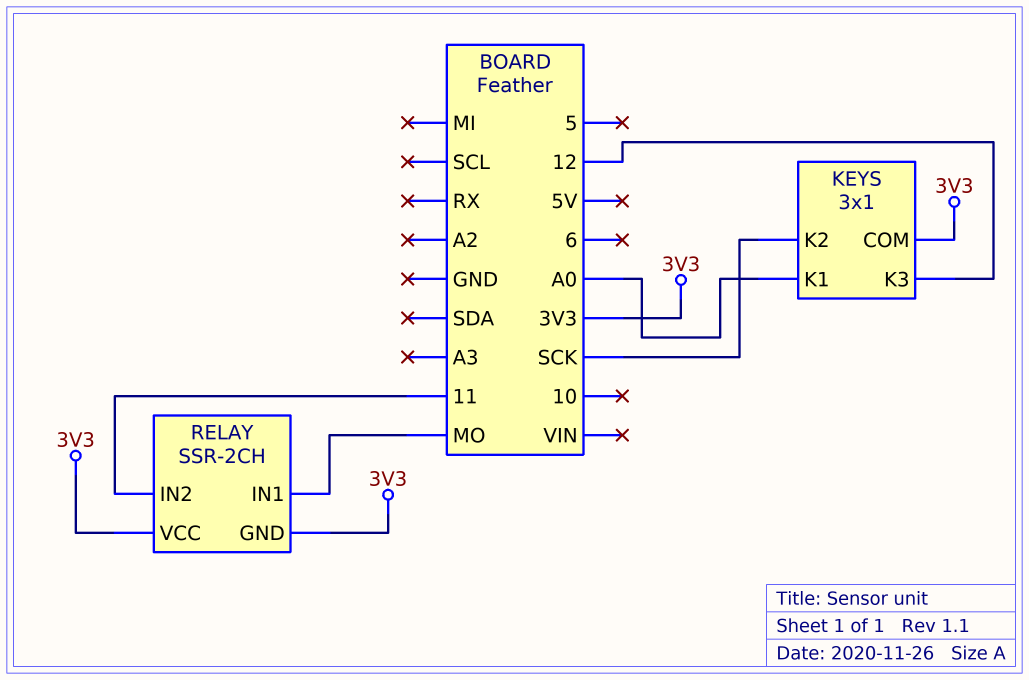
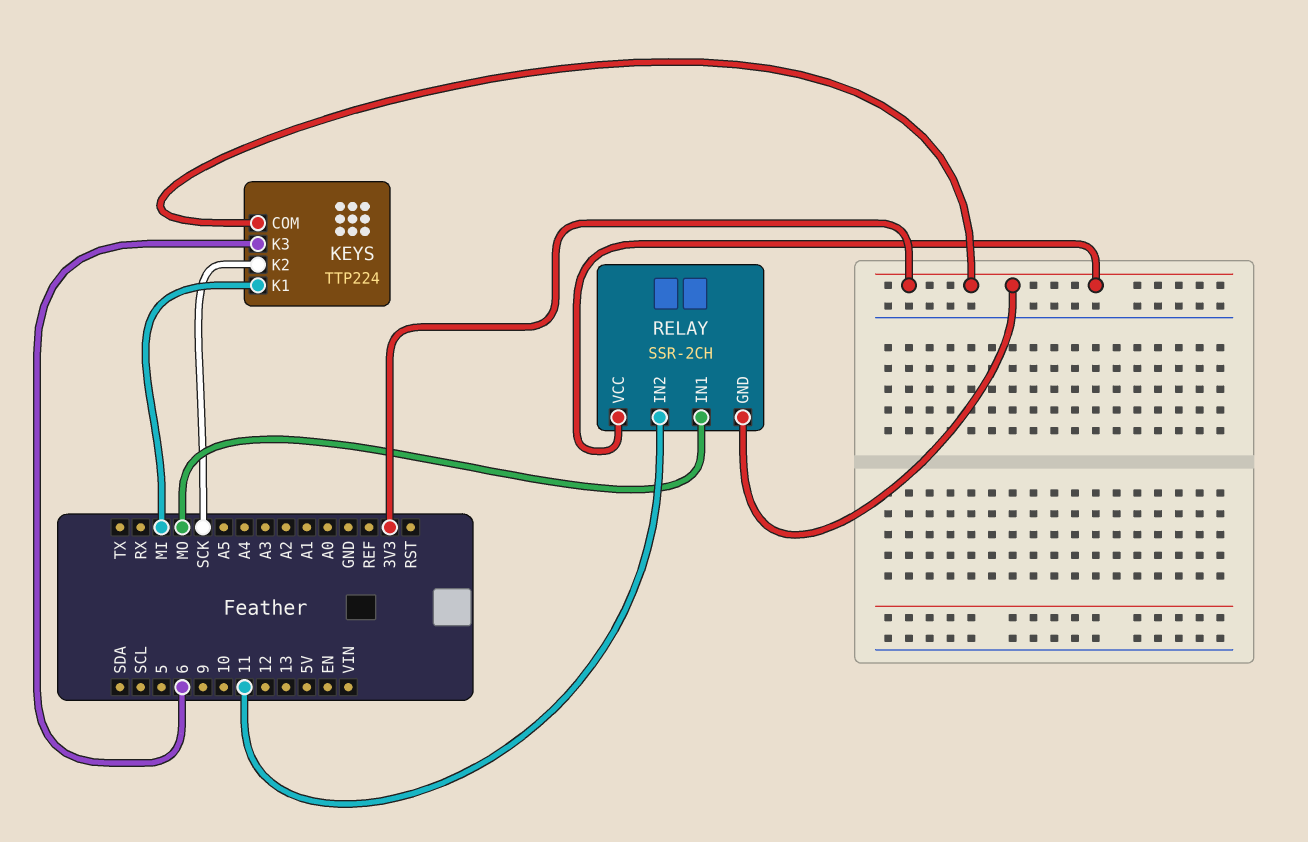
KEYS: 3x1 -> TTP224
KEYS pin K1: A0 -> MI
KEYS pin K3: 12 -> 6

